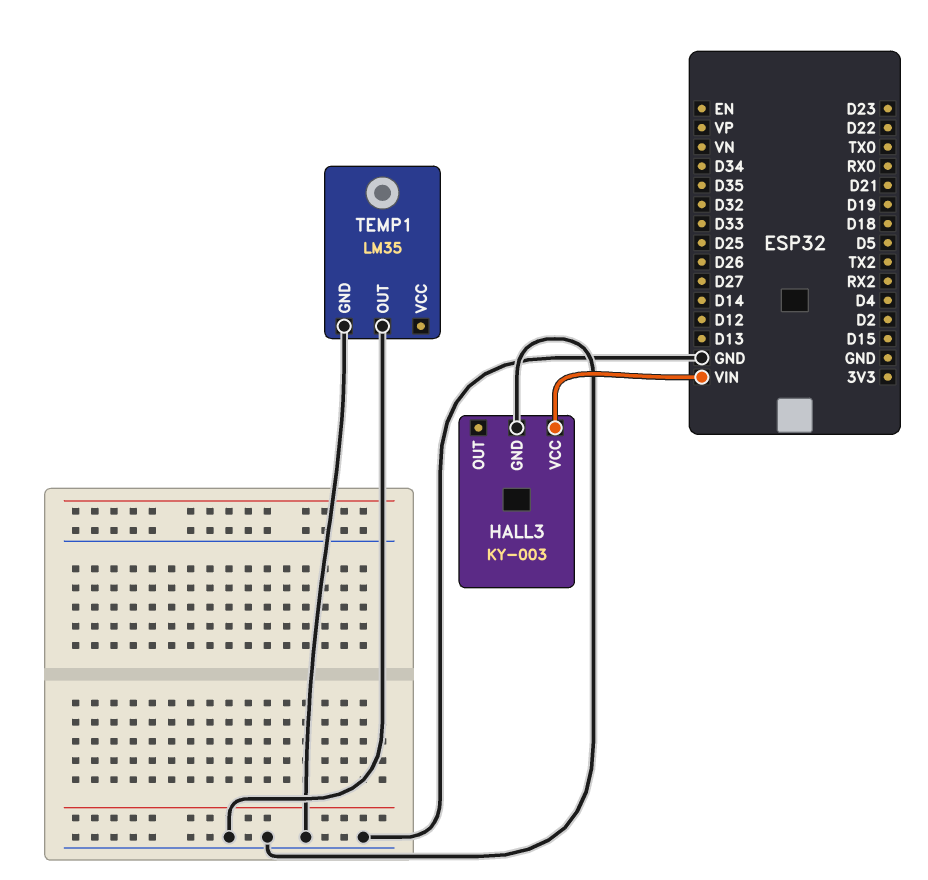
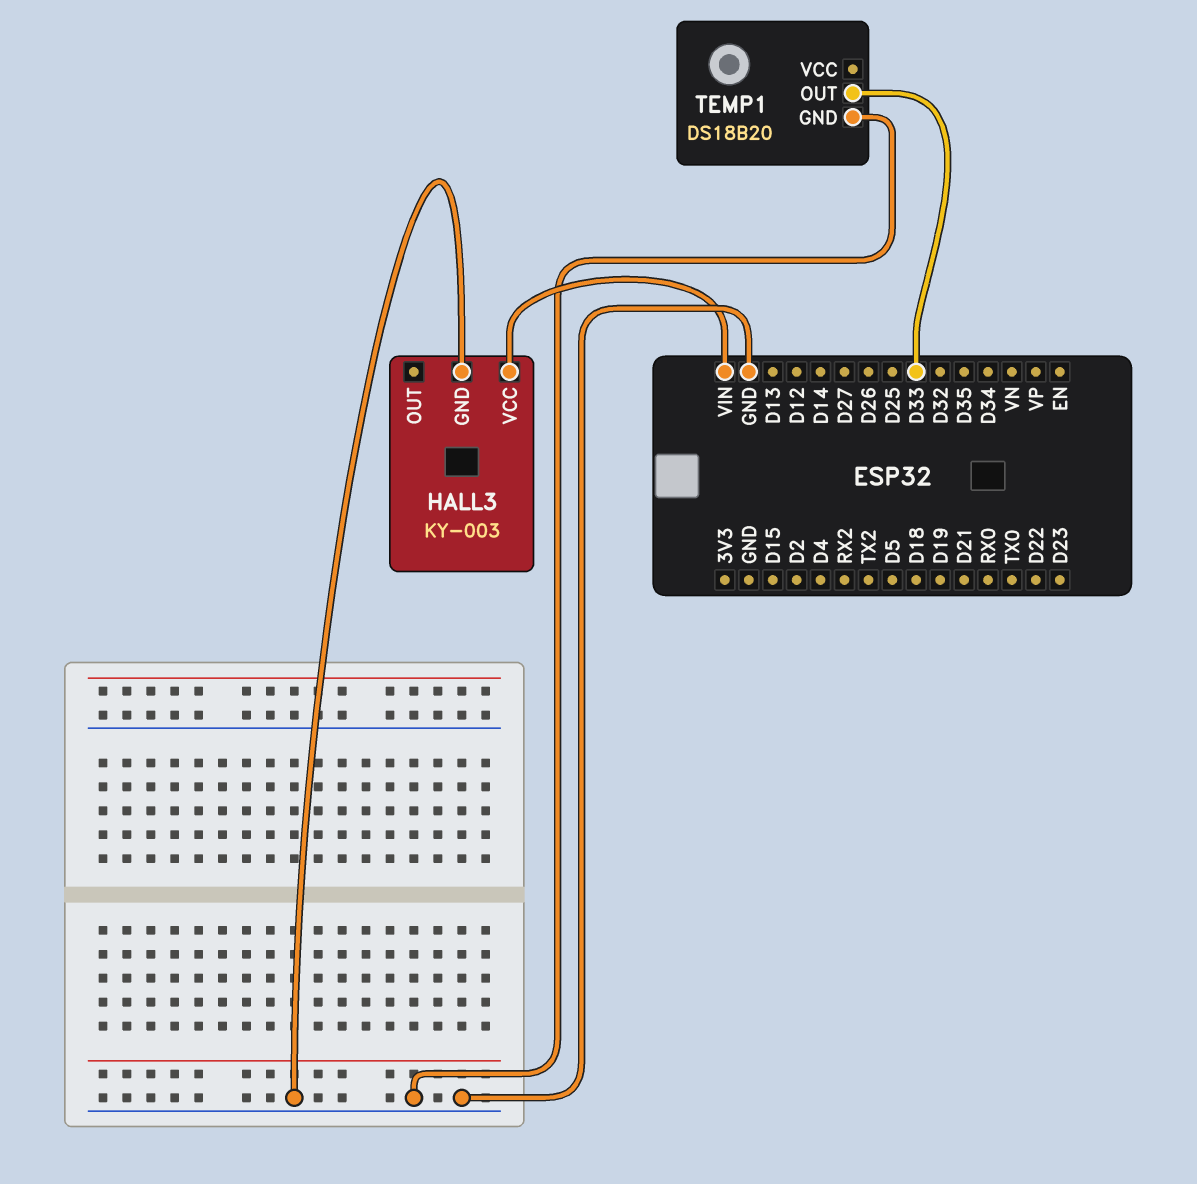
TEMP1: LM35 -> DS18B20
TEMP1 pin OUT: GND -> D33

